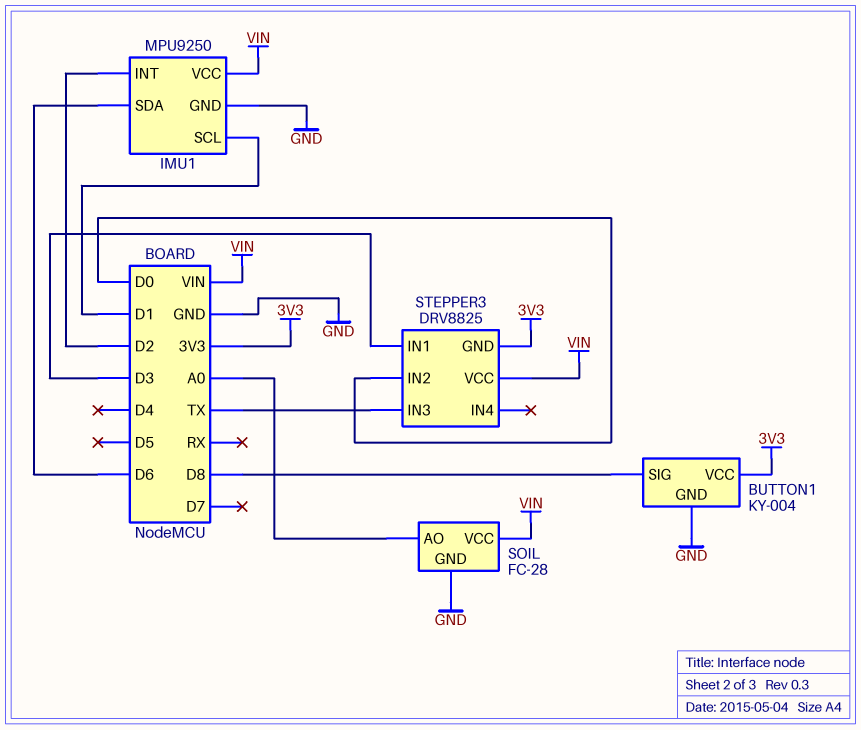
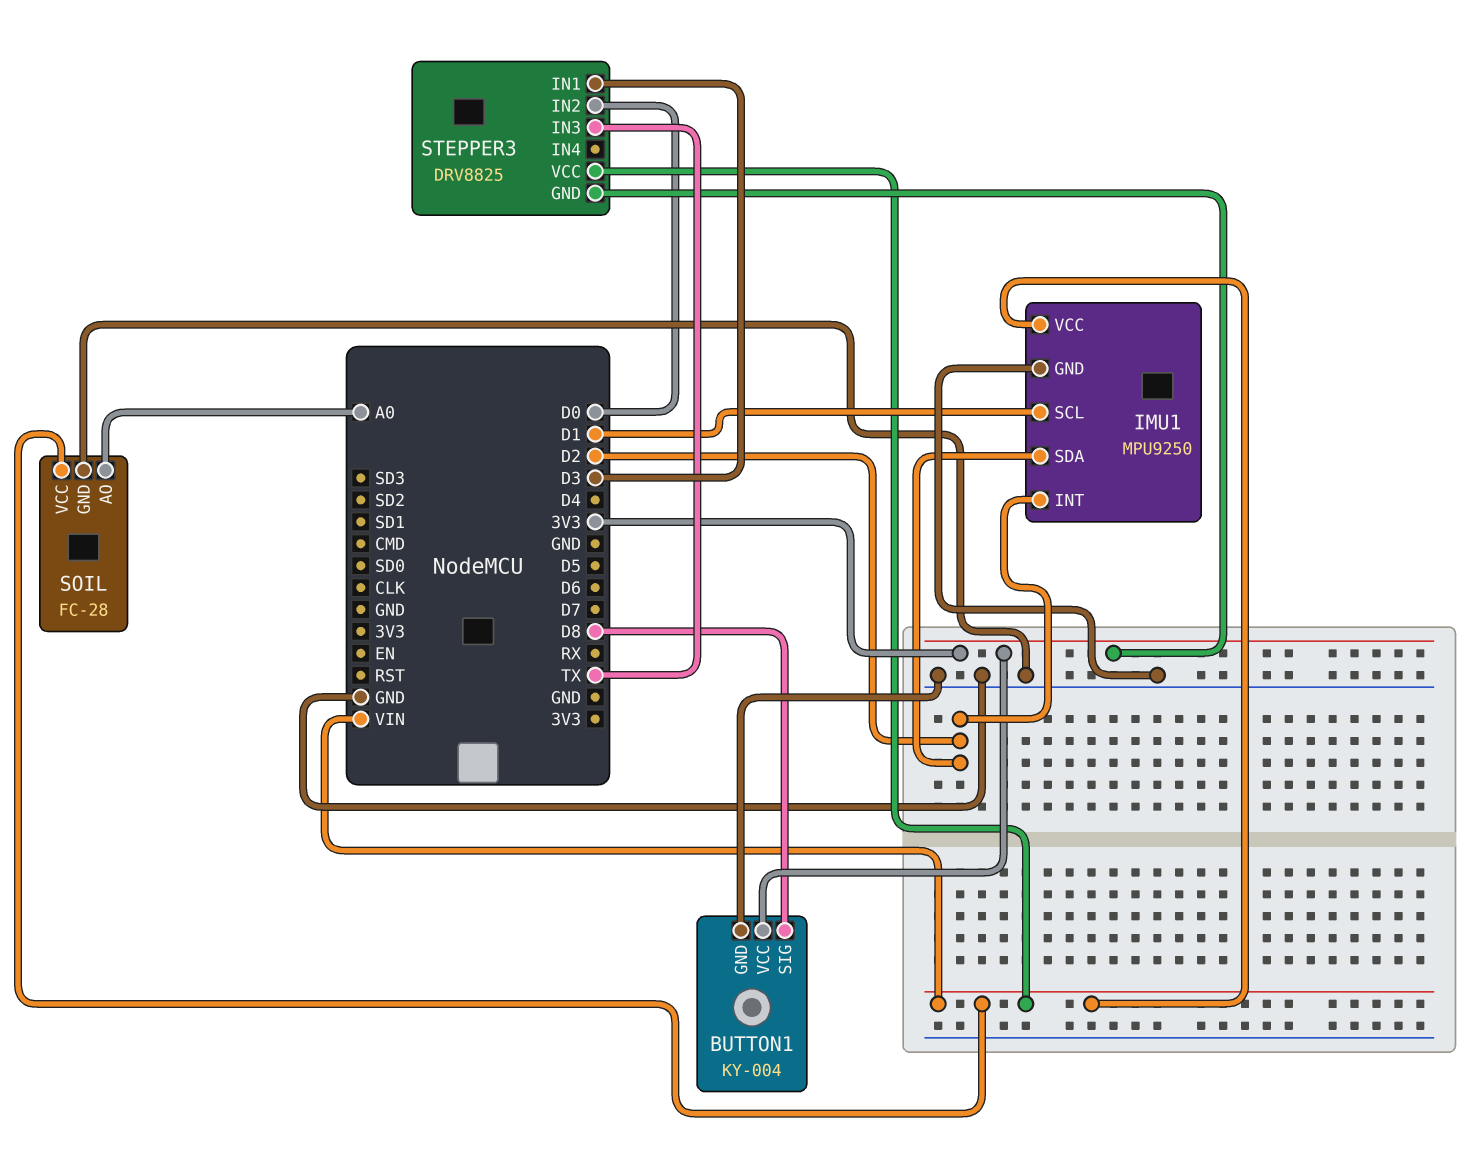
IMU1 pin SDA: D6 -> D2

